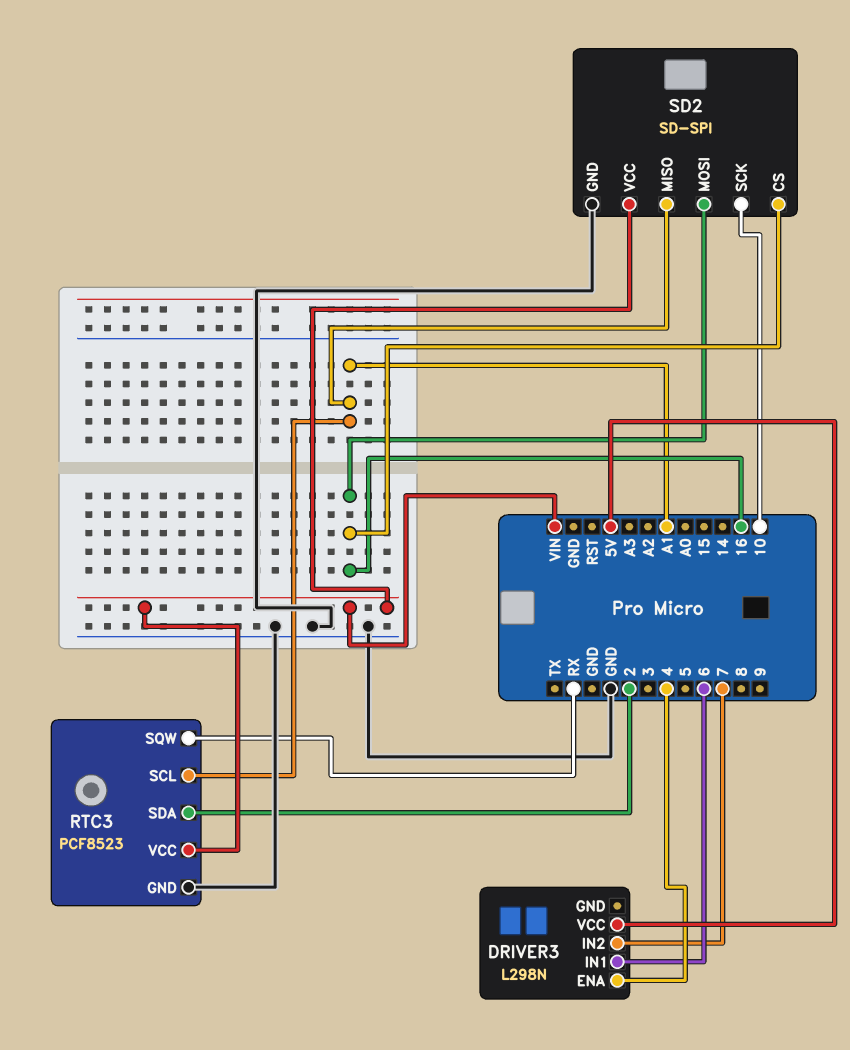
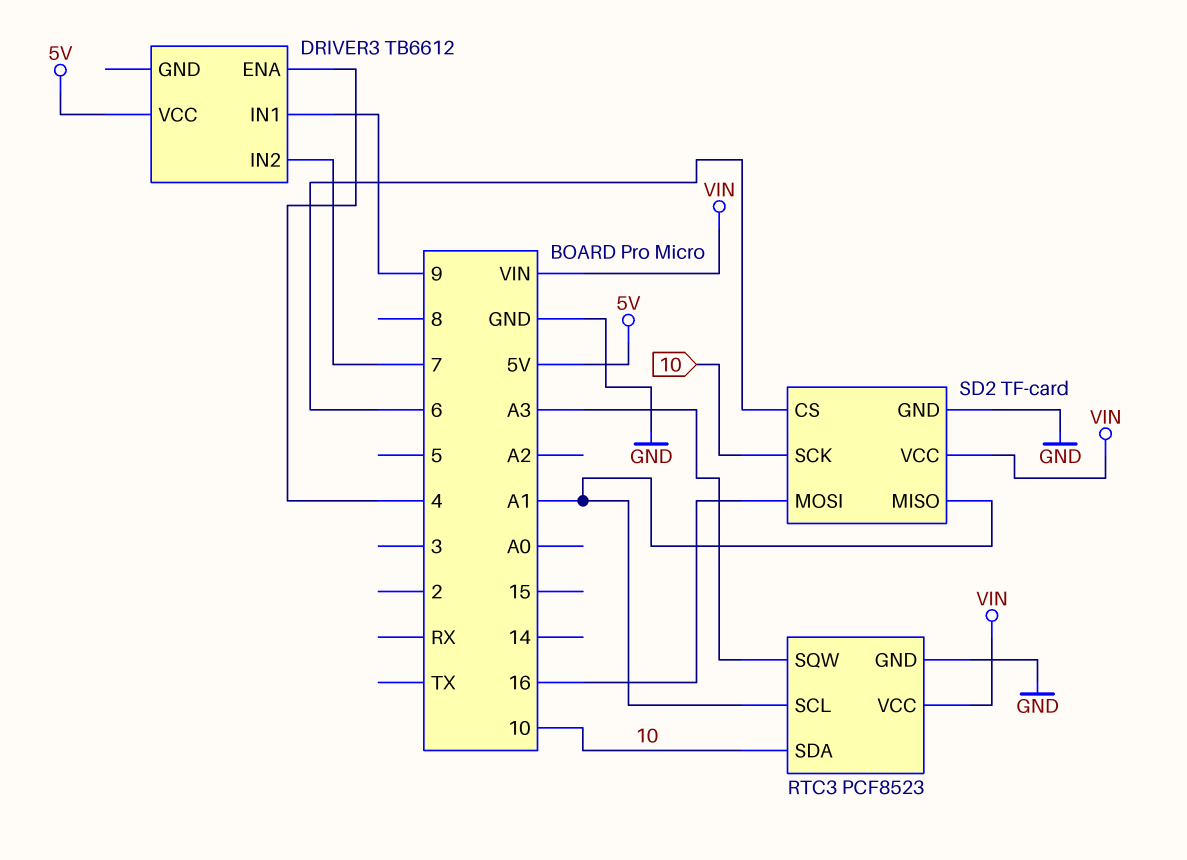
DRIVER3: L298N -> TB6612
DRIVER3 pin IN1: 6 -> 9
RTC3 pin SDA: 2 -> 10
RTC3 pin SQW: RX -> A3
SD2: SD-SPI -> TF-card
SD2 pin CS: 16 -> 6

